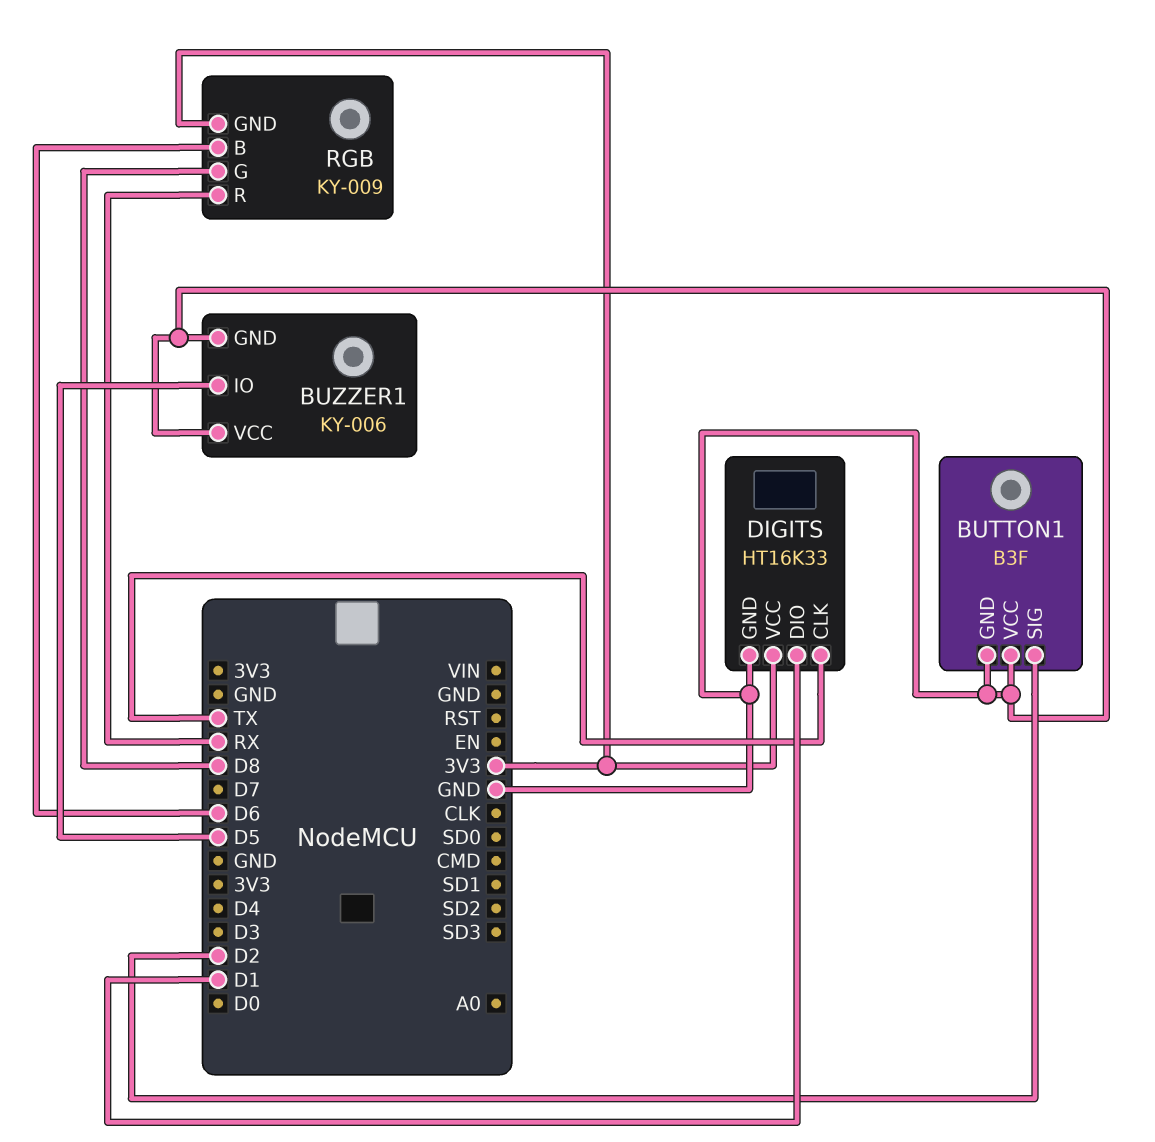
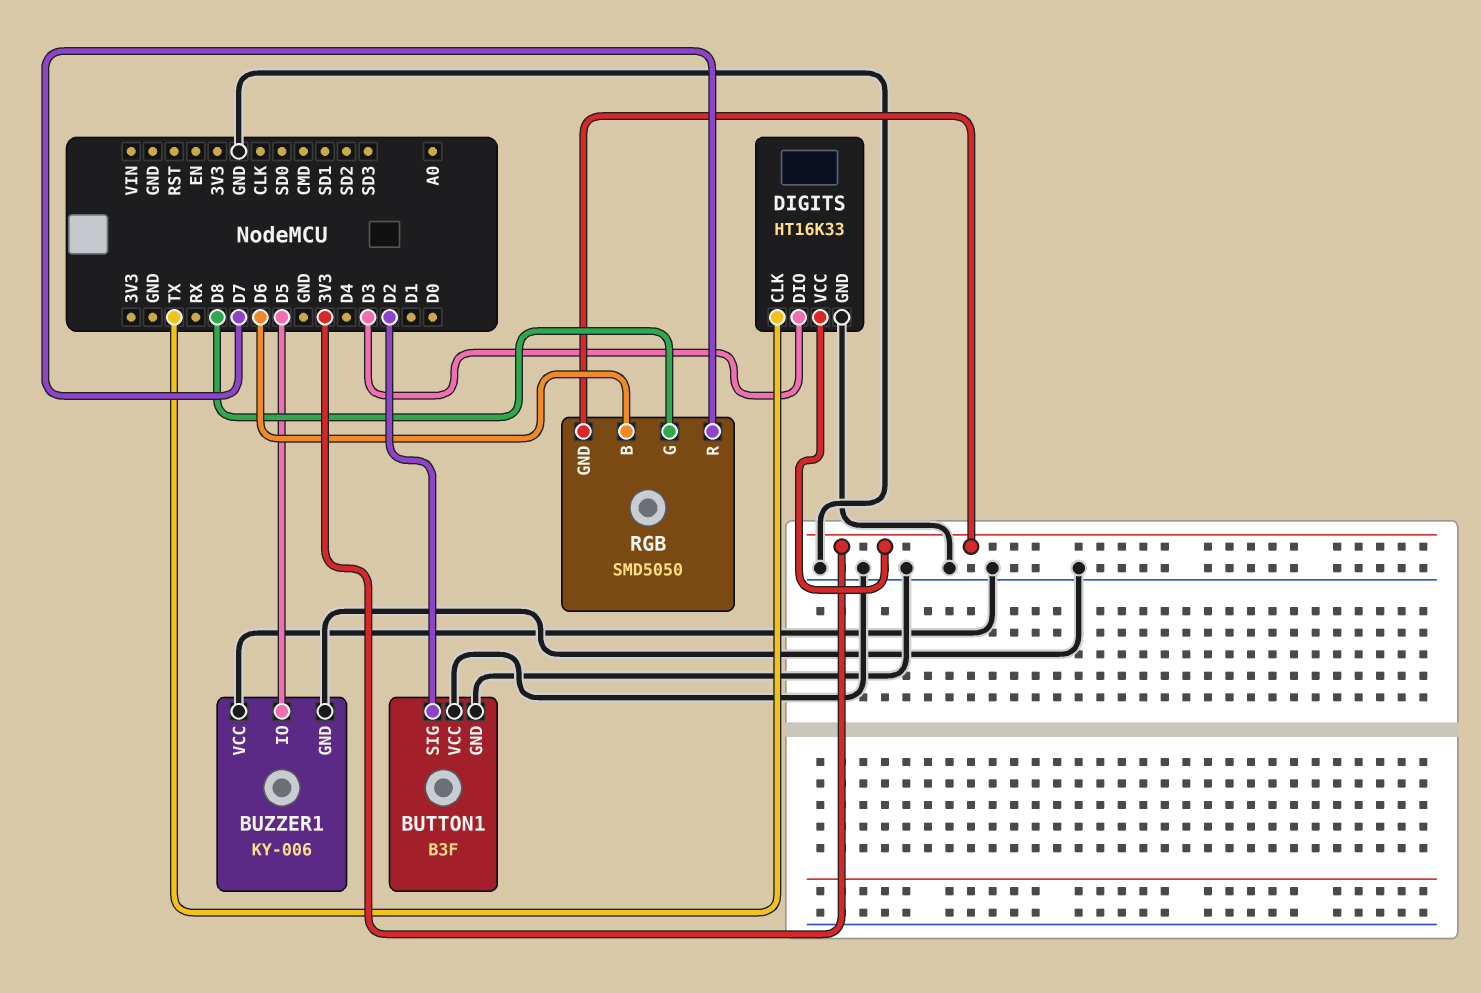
DIGITS pin DIO: D1 -> D3
RGB: KY-009 -> SMD5050
RGB pin R: RX -> D7

